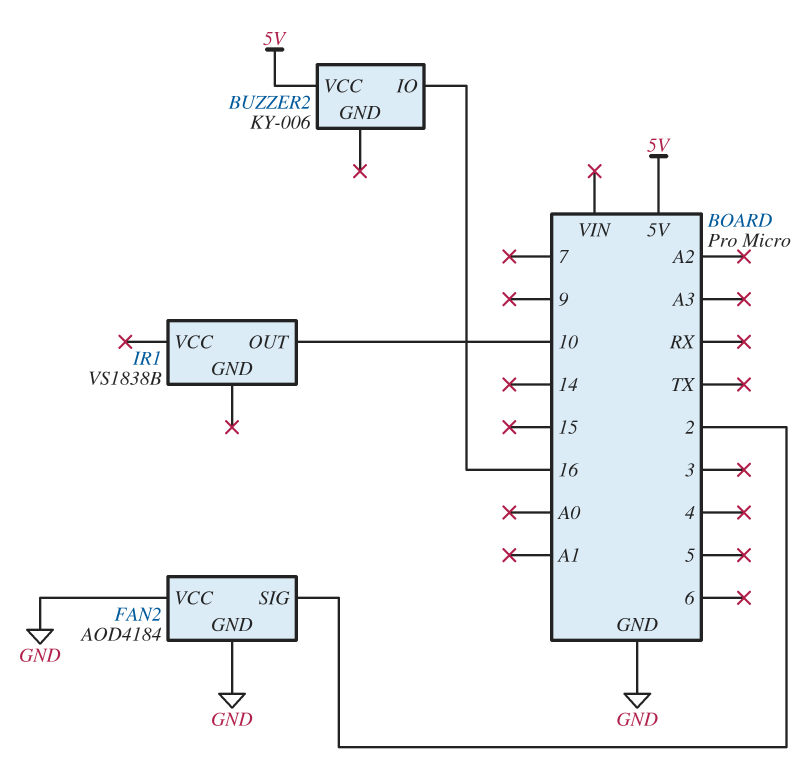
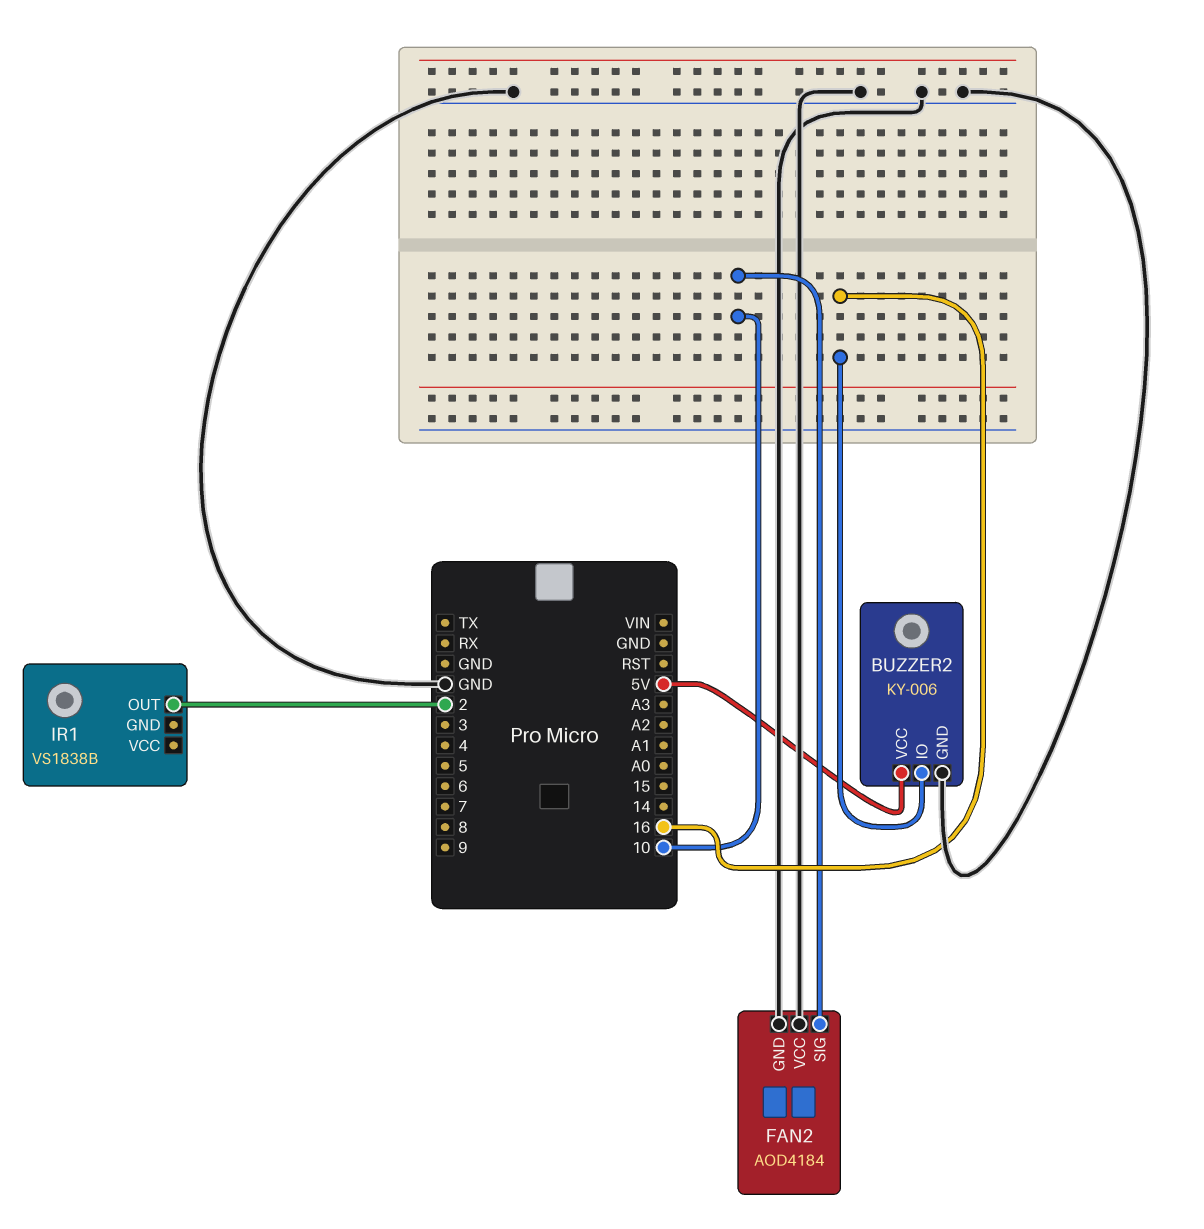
BUZZER2 pin GND: none -> GND
FAN2 pin SIG: 2 -> 10
IR1 pin OUT: 10 -> 2

